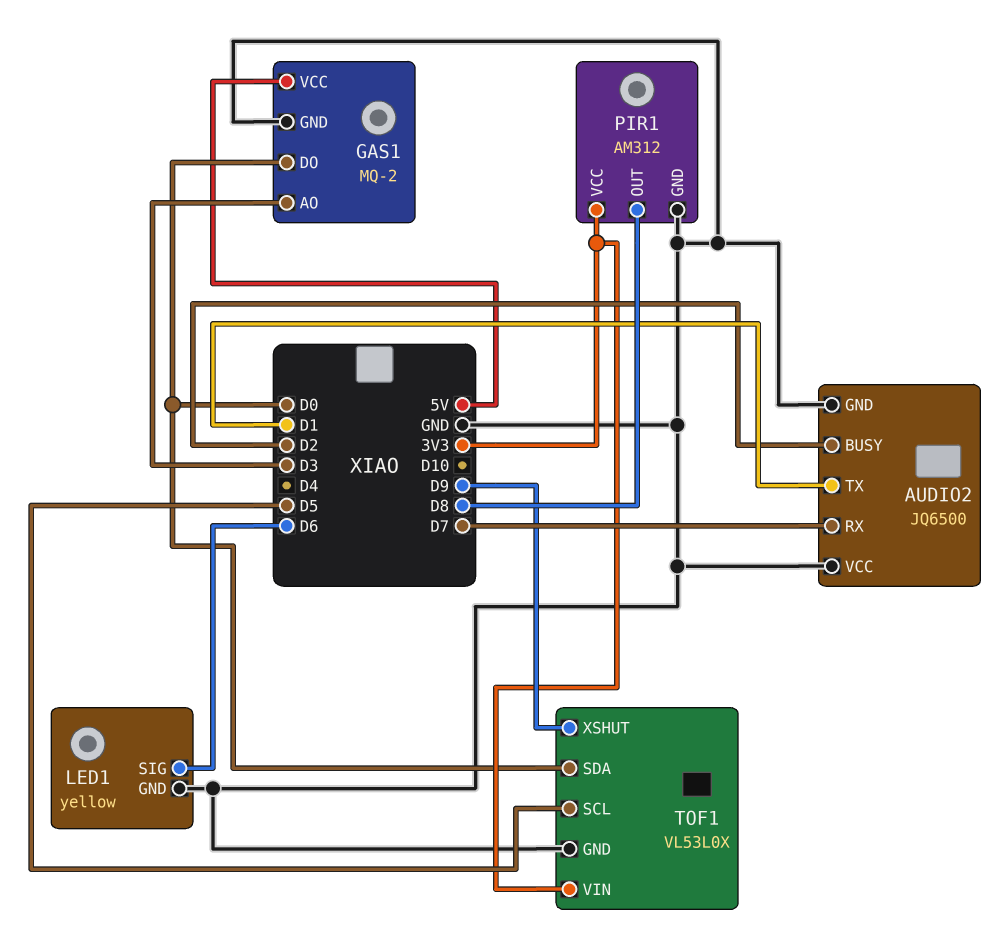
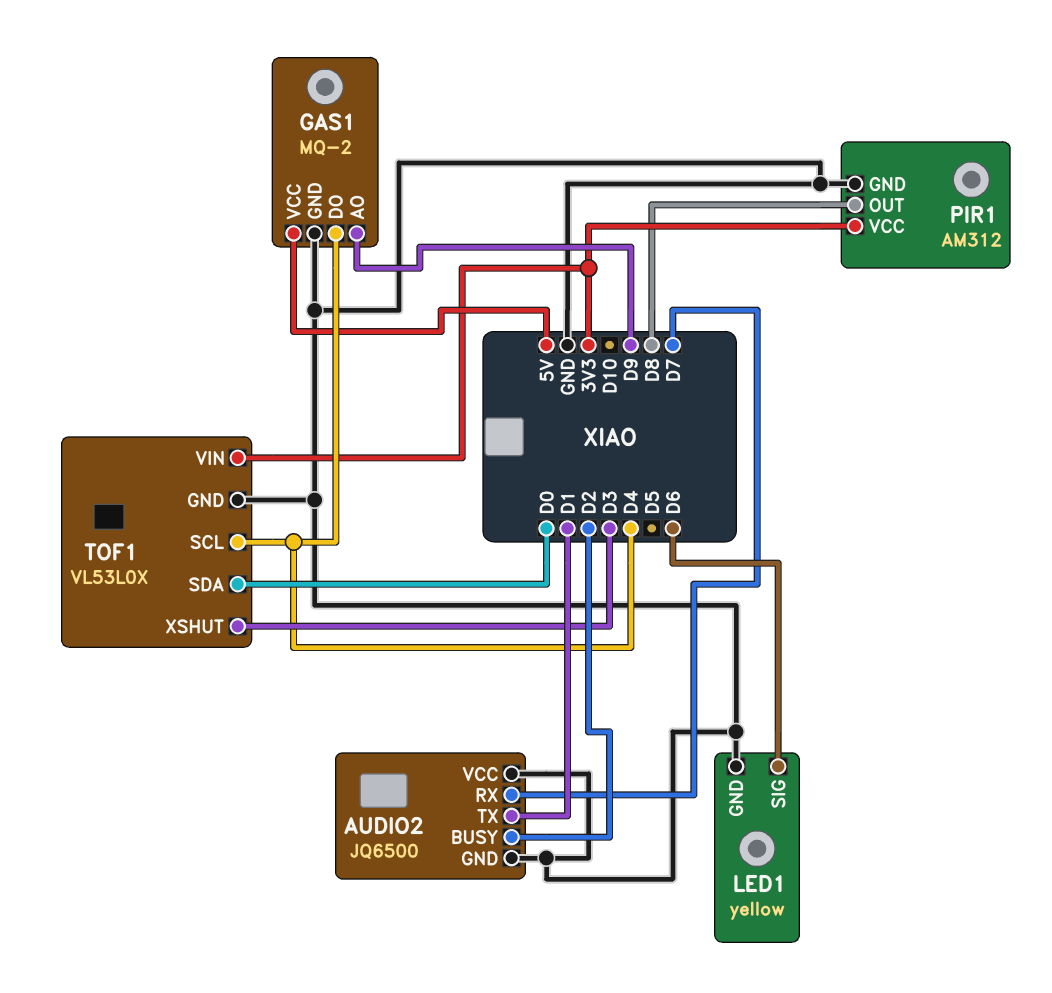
GAS1 pin AO: D3 -> D9
GAS1 pin DO: D0 -> D4
TOF1 pin SCL: D5 -> D4
TOF1 pin XSHUT: D9 -> D3

